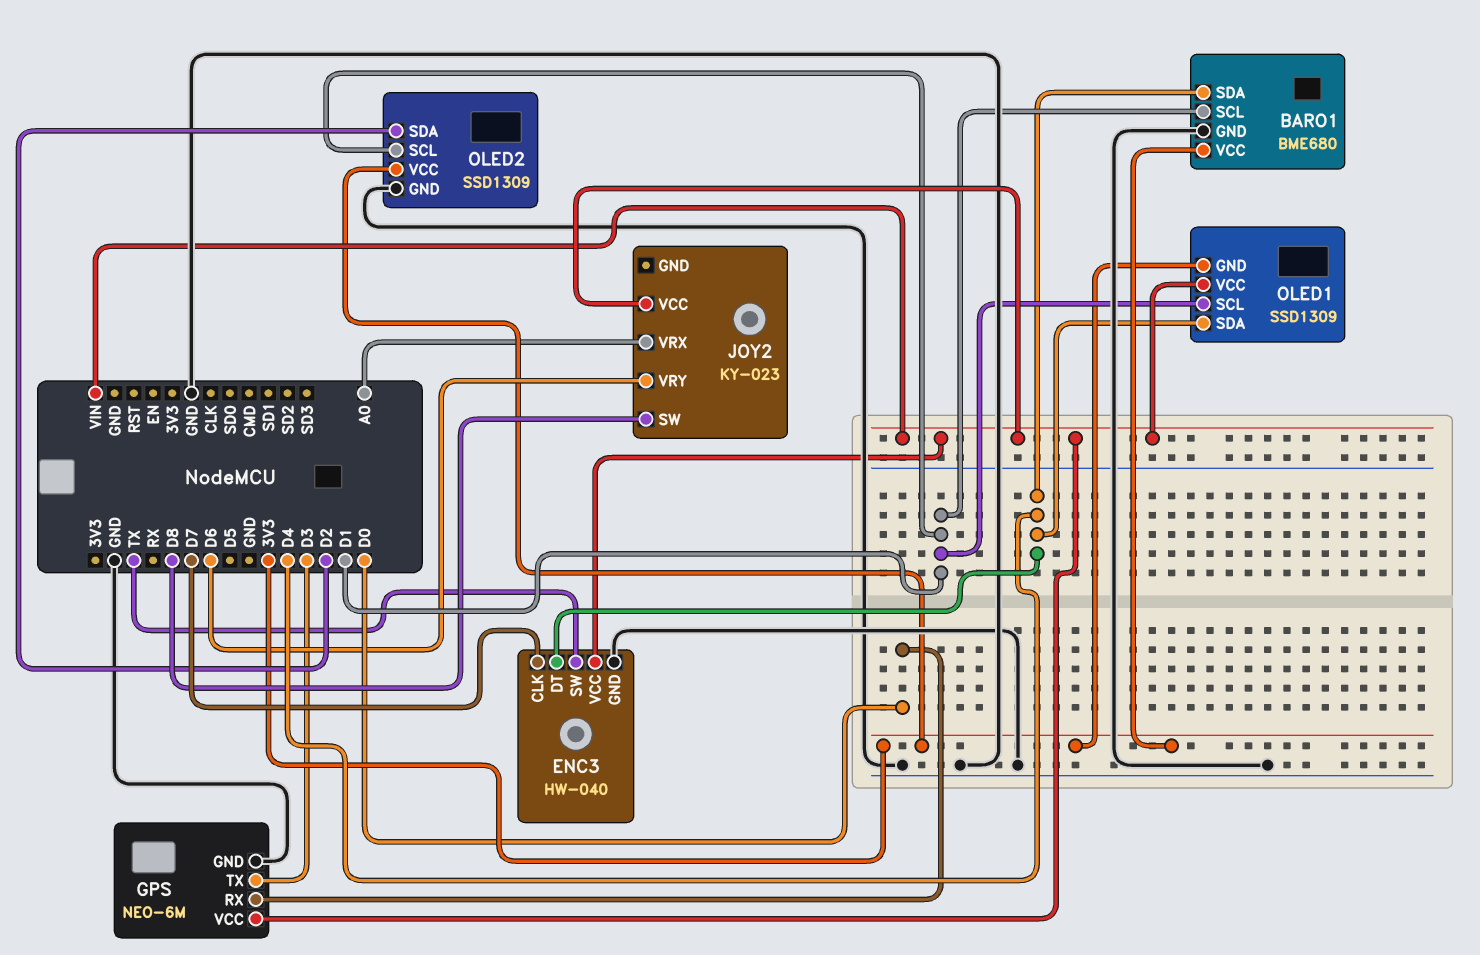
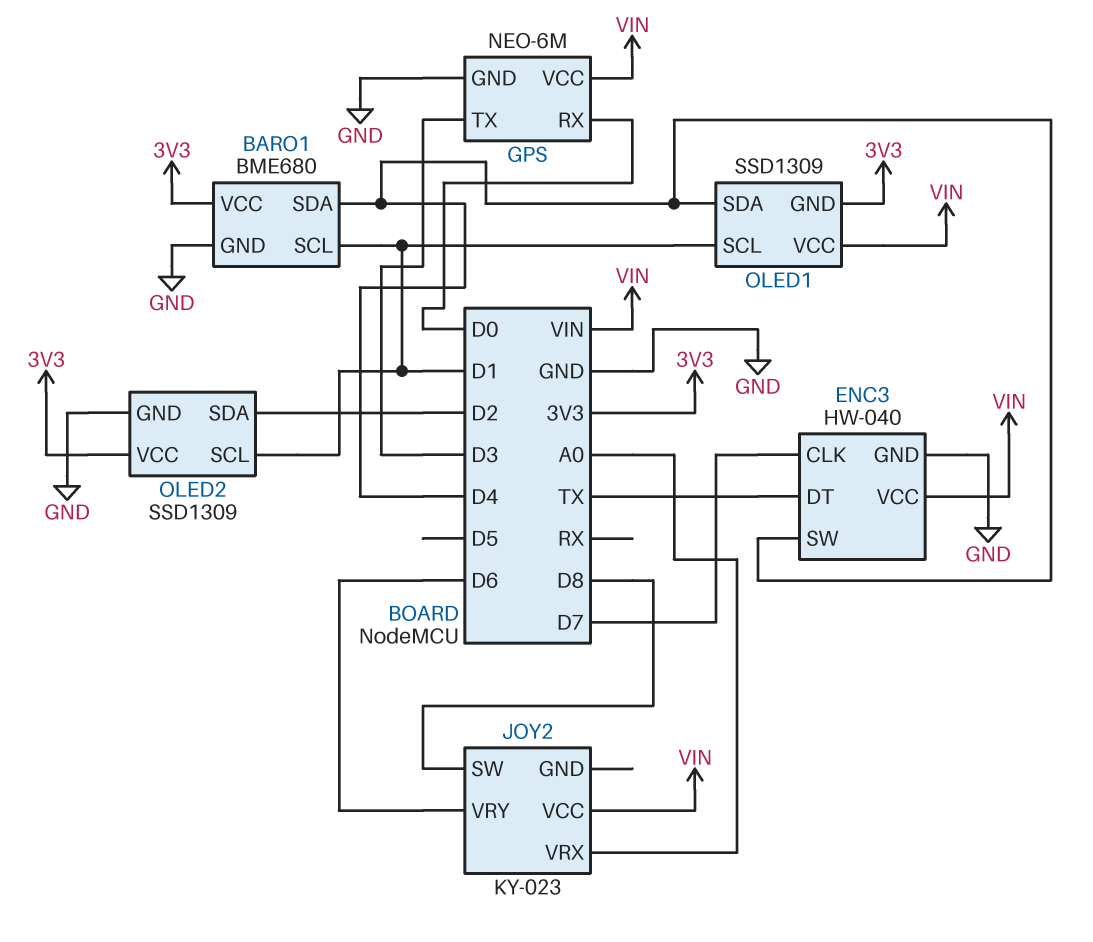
ENC3 pin DT: D4 -> TX
ENC3 pin SW: TX -> D4

